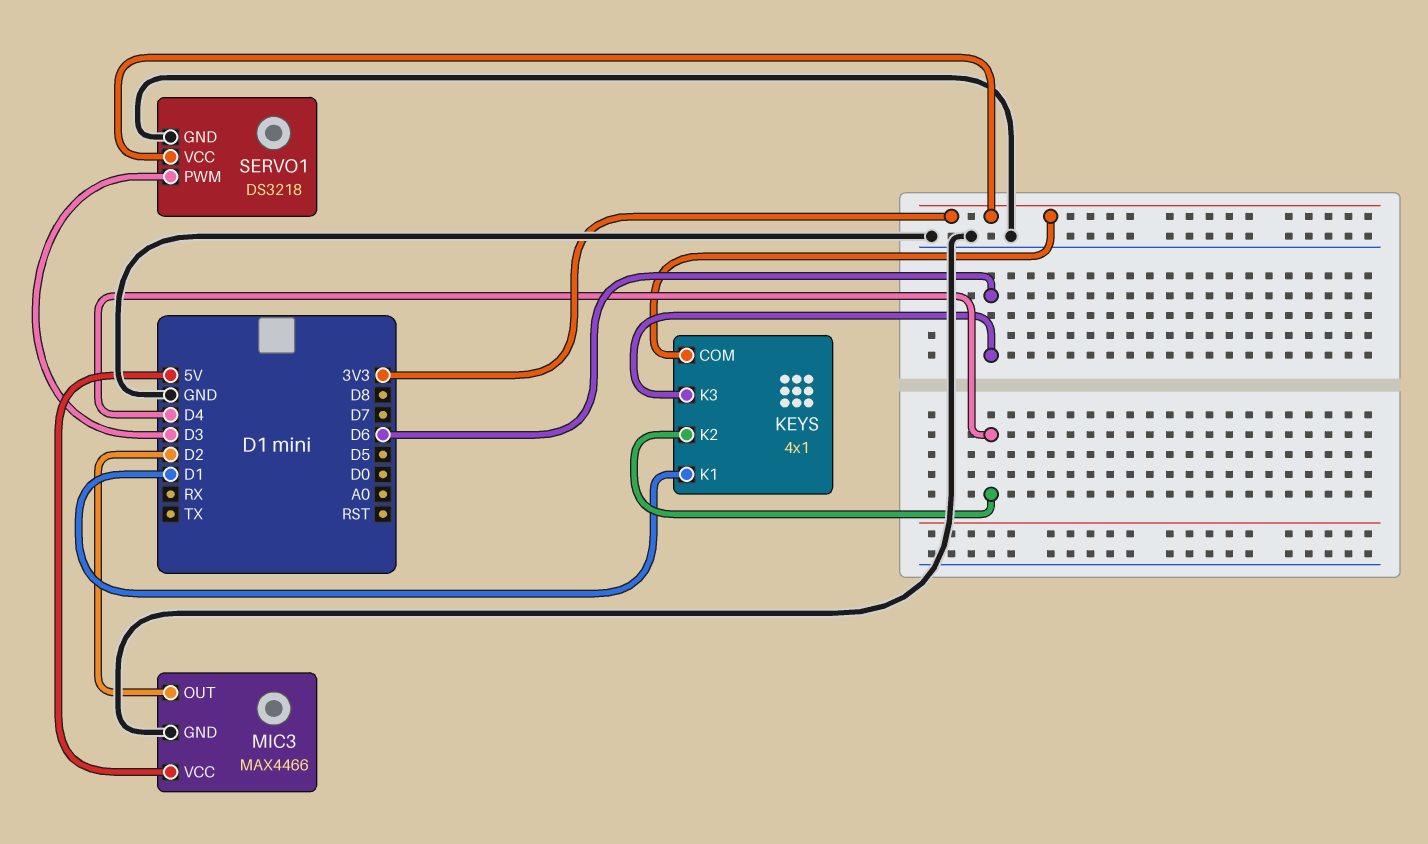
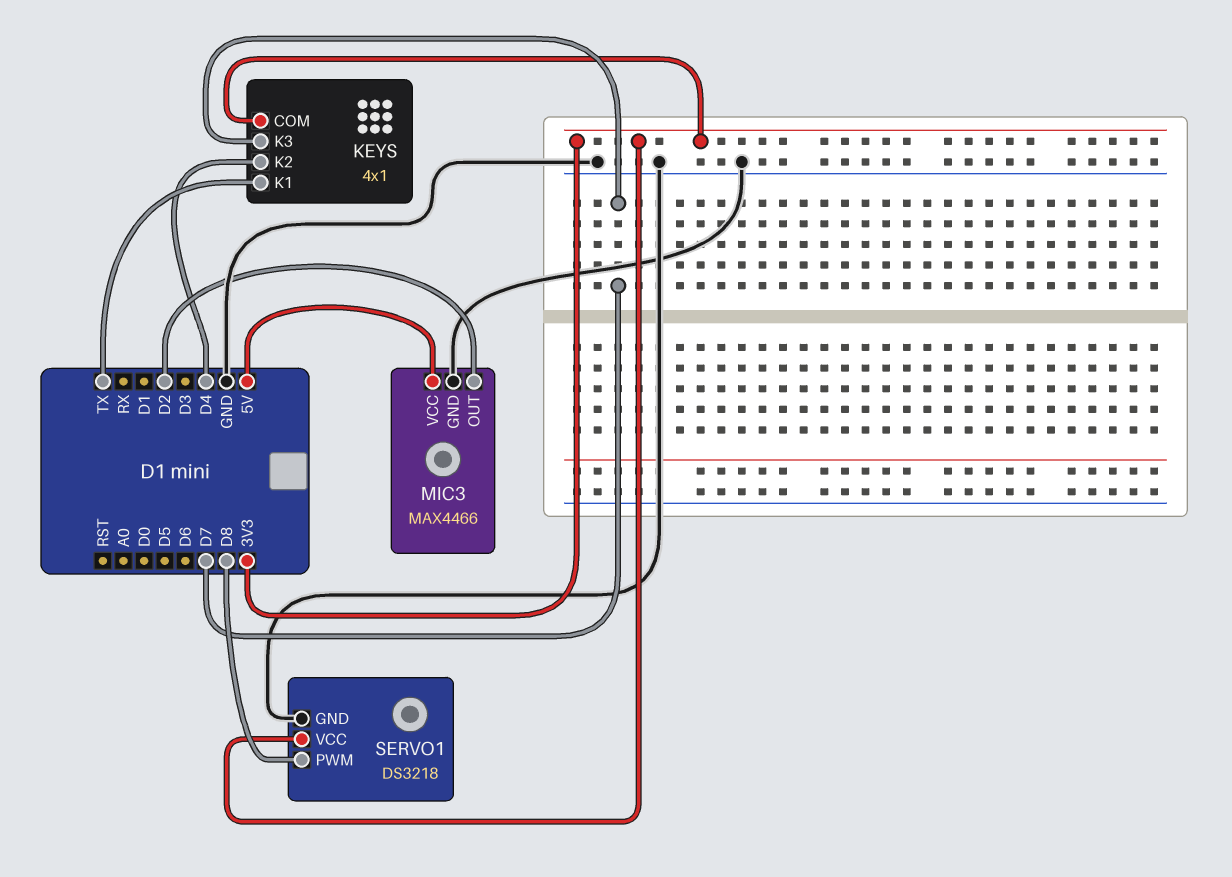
KEYS pin K1: D1 -> TX
KEYS pin K3: D6 -> D7
SERVO1 pin PWM: D3 -> D8

